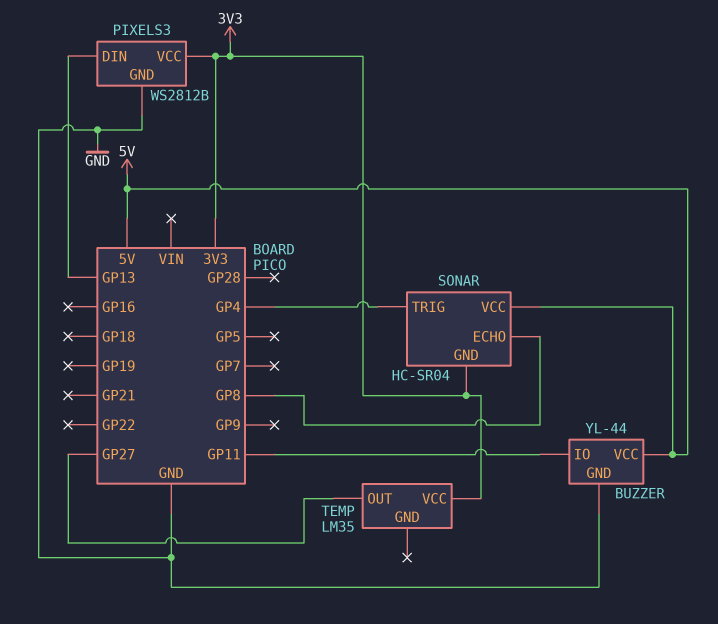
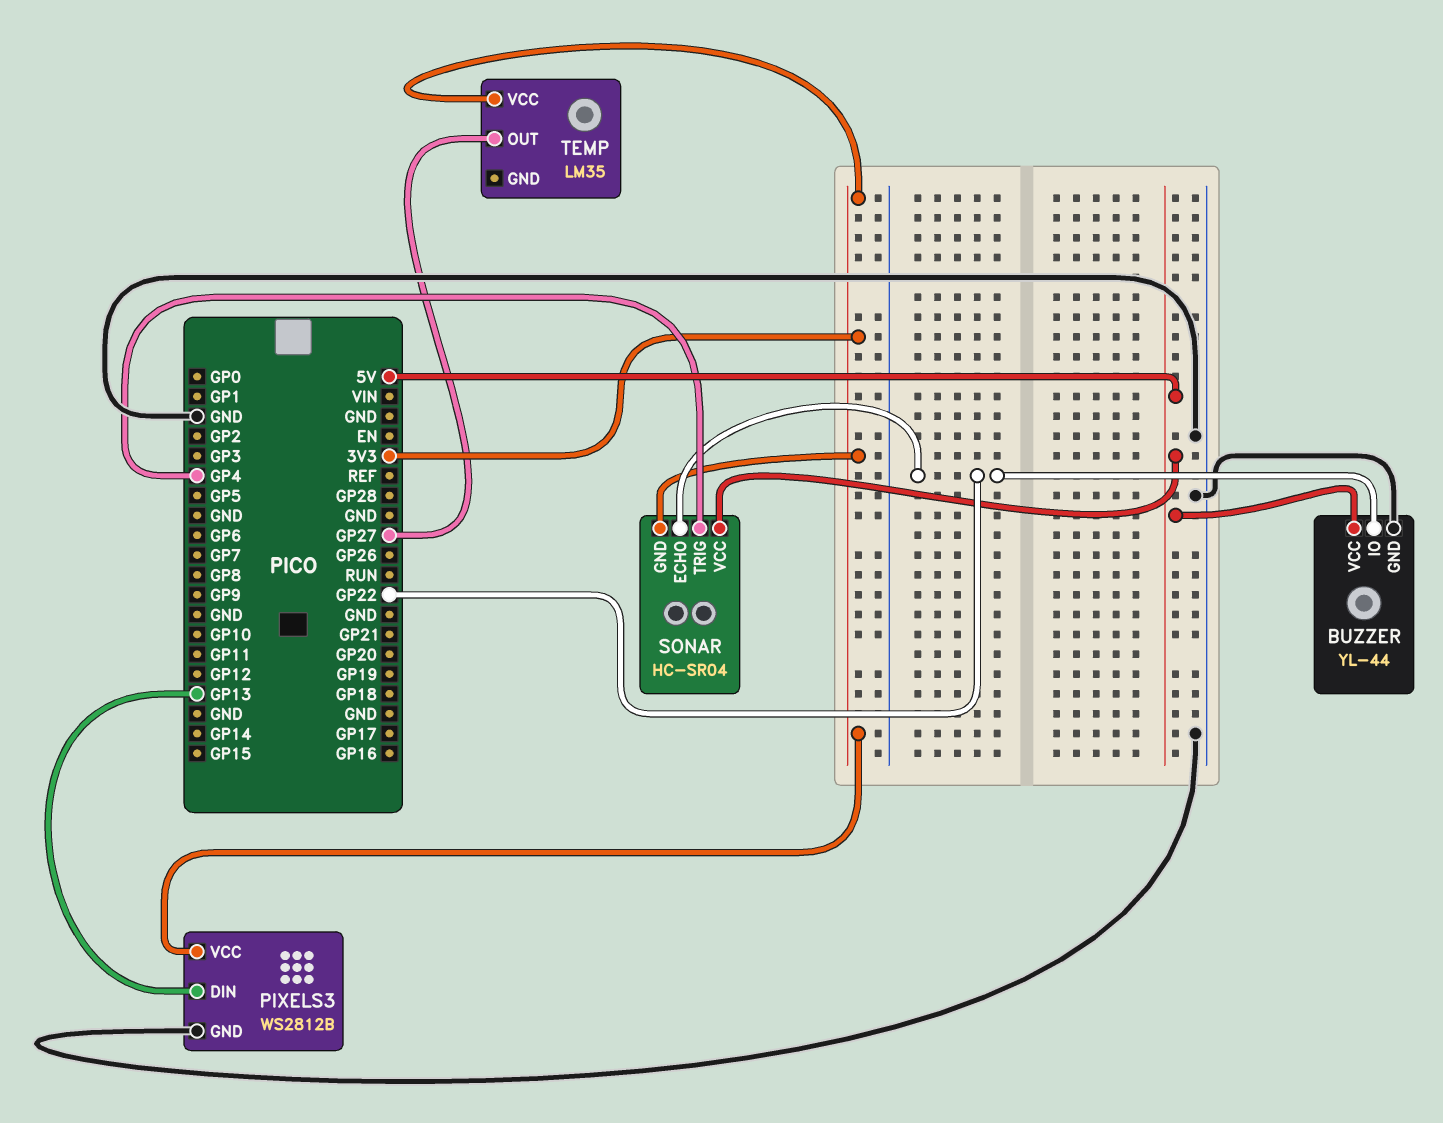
BUZZER pin IO: GP11 -> GP22
SONAR pin ECHO: GP8 -> GP22

